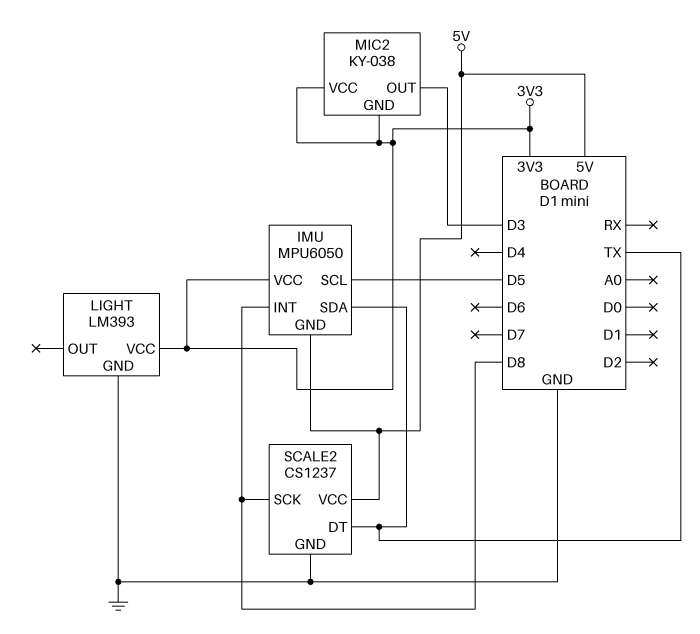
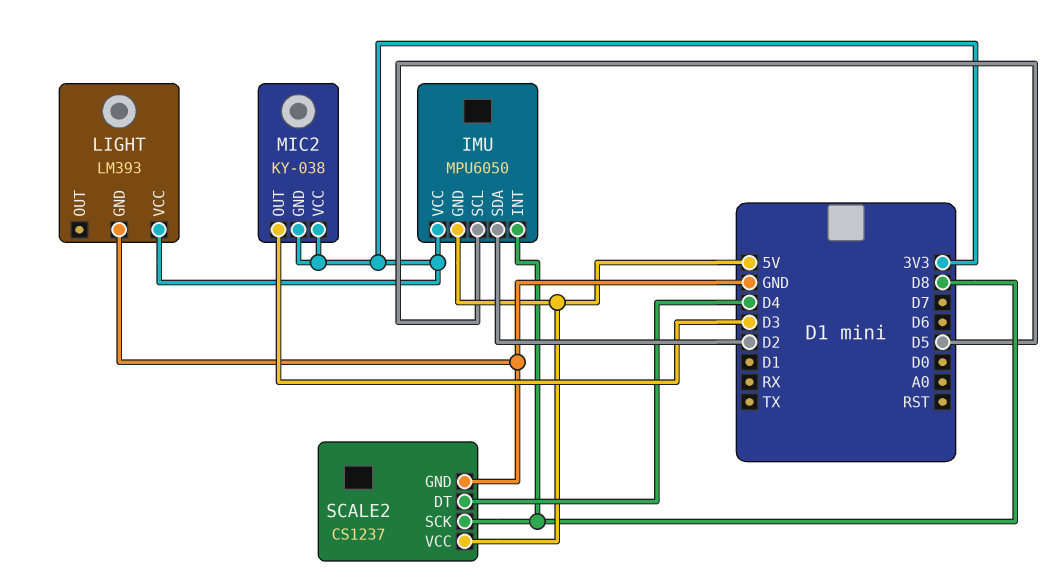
IMU pin SDA: TX -> D2
SCALE2 pin DT: TX -> D4

